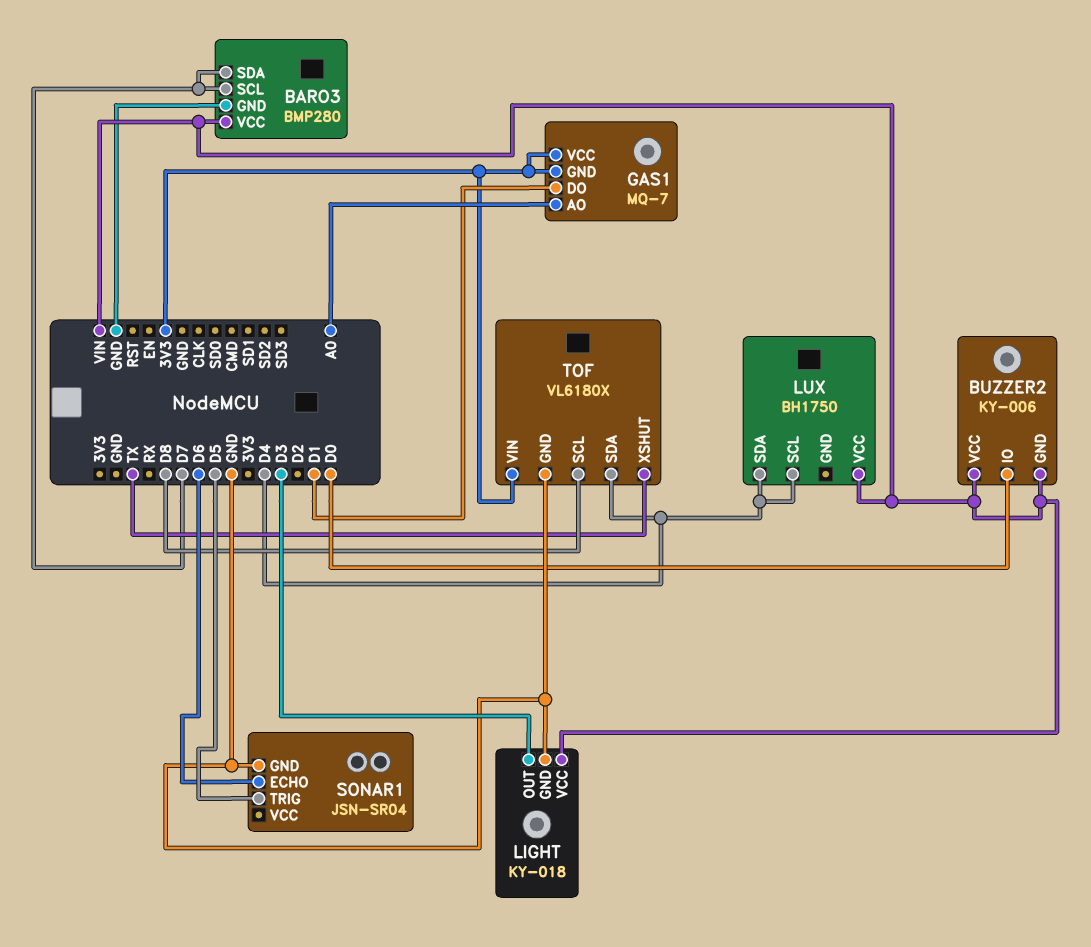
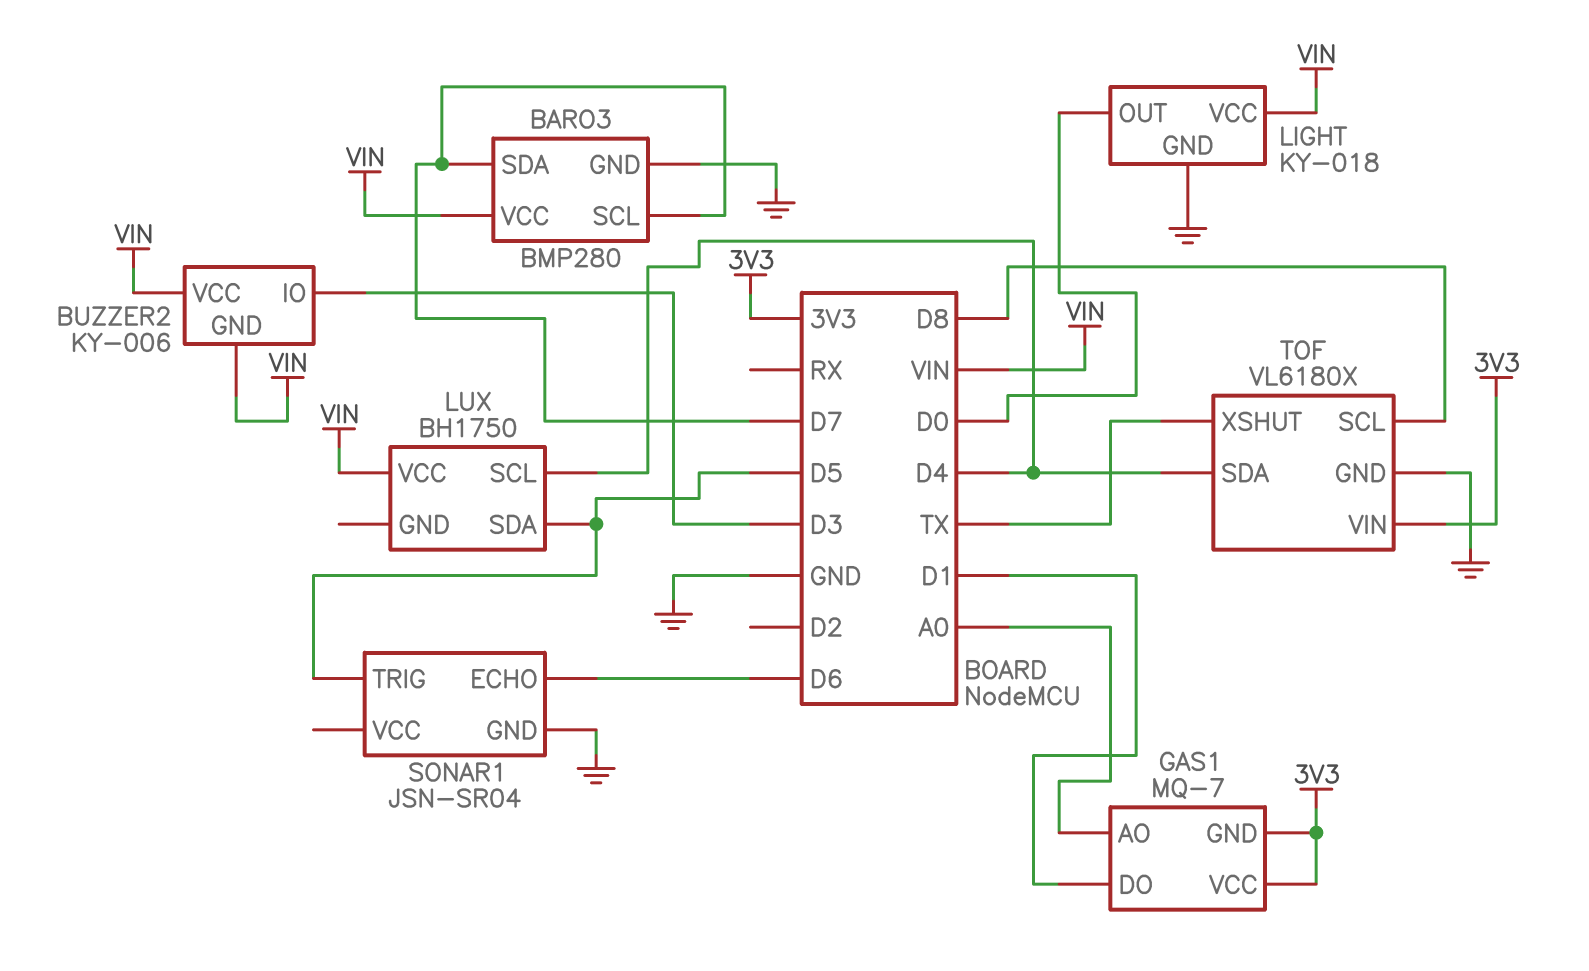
BUZZER2 pin IO: D0 -> D3
LIGHT pin OUT: D3 -> D0
LUX pin SDA: D4 -> D5

